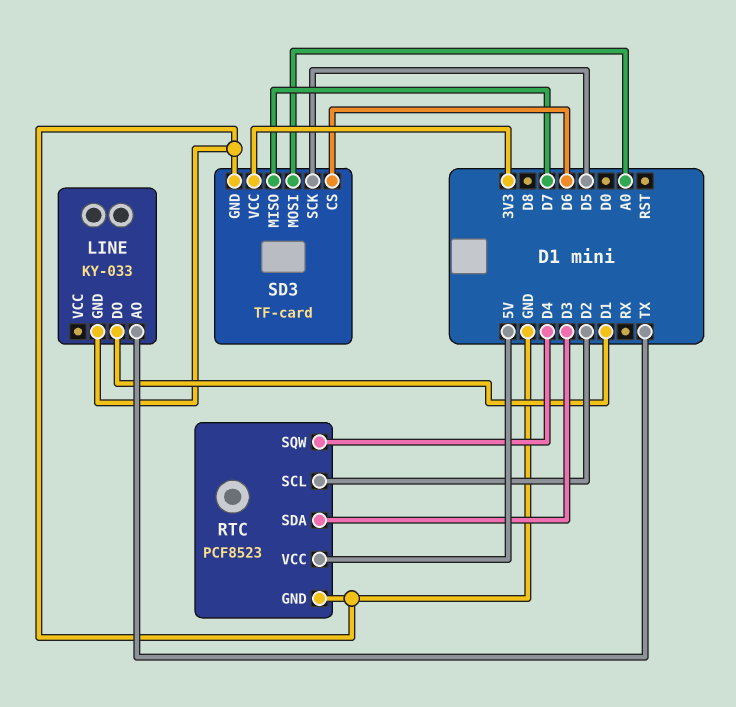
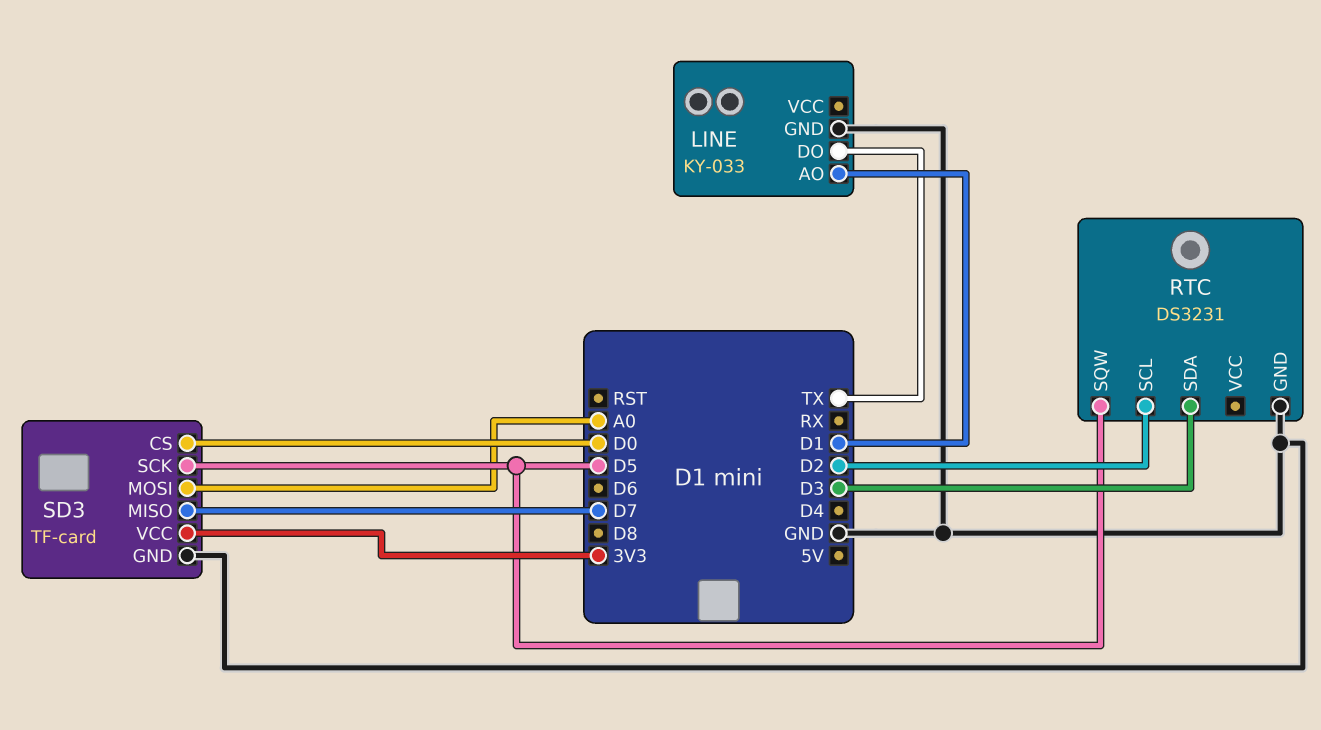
LINE pin AO: TX -> D1
LINE pin DO: D1 -> TX
RTC: PCF8523 -> DS3231
RTC pin SQW: D4 -> D5
RTC pin VCC: 5V -> none
SD3 pin CS: D6 -> D0

